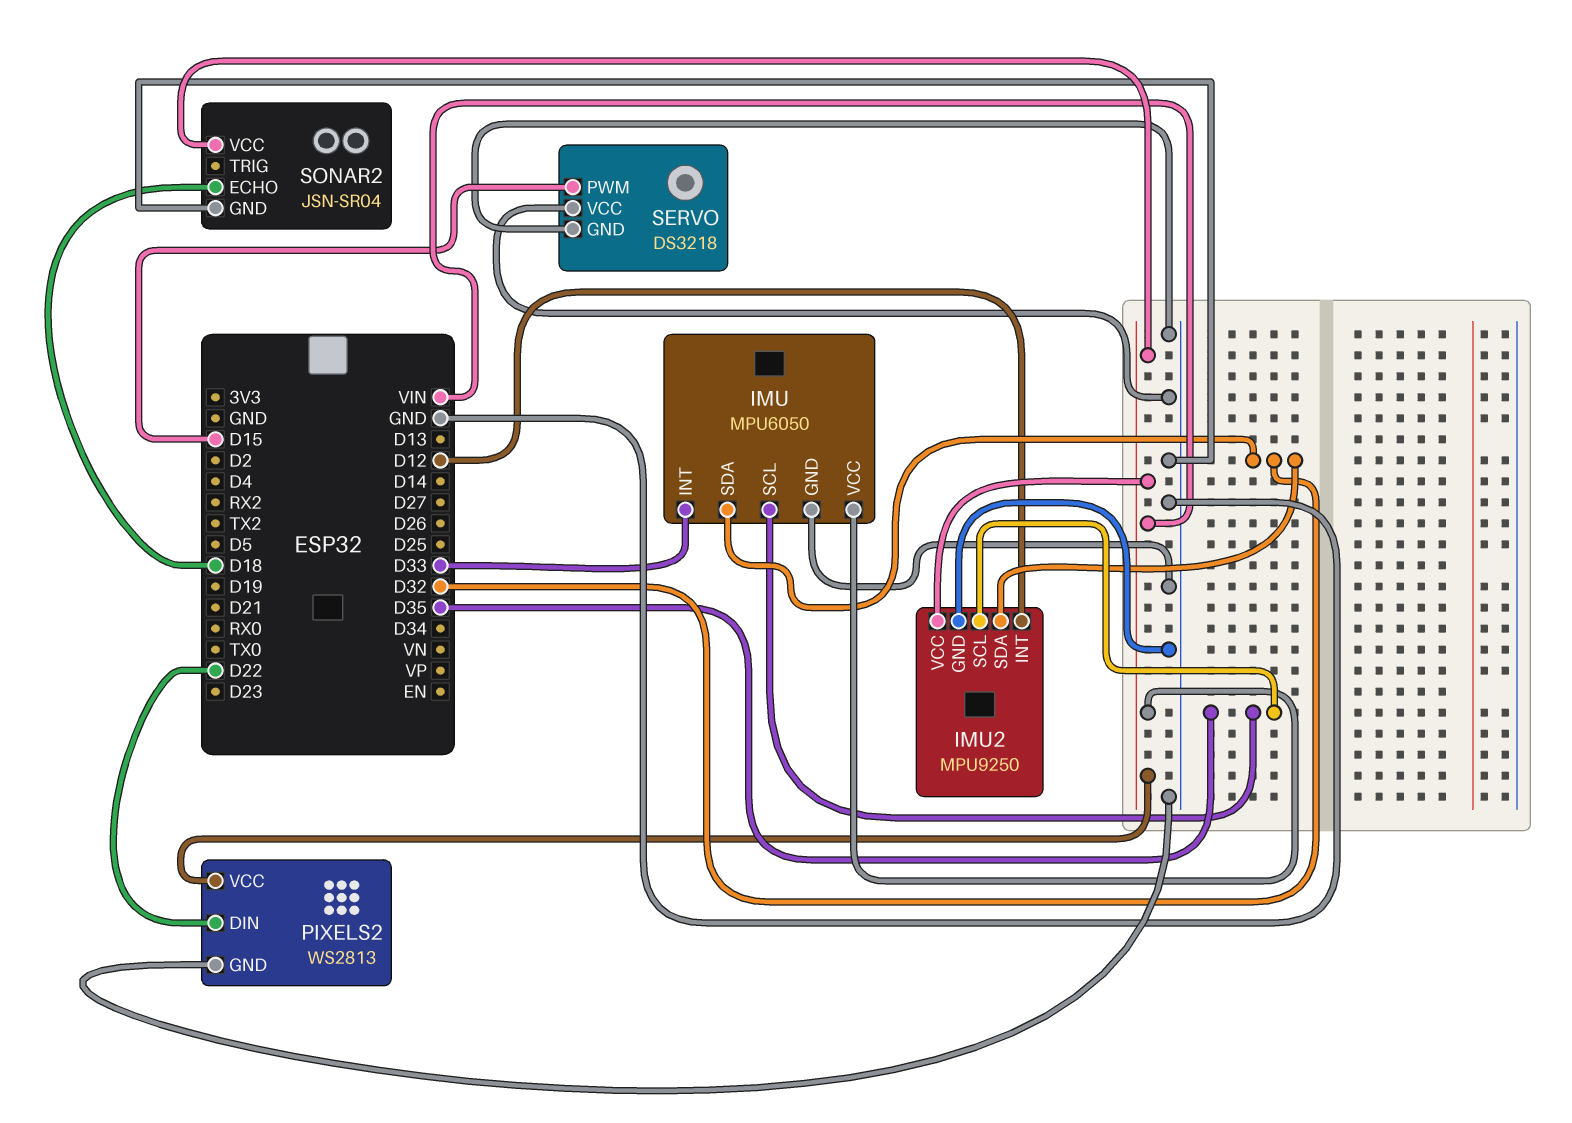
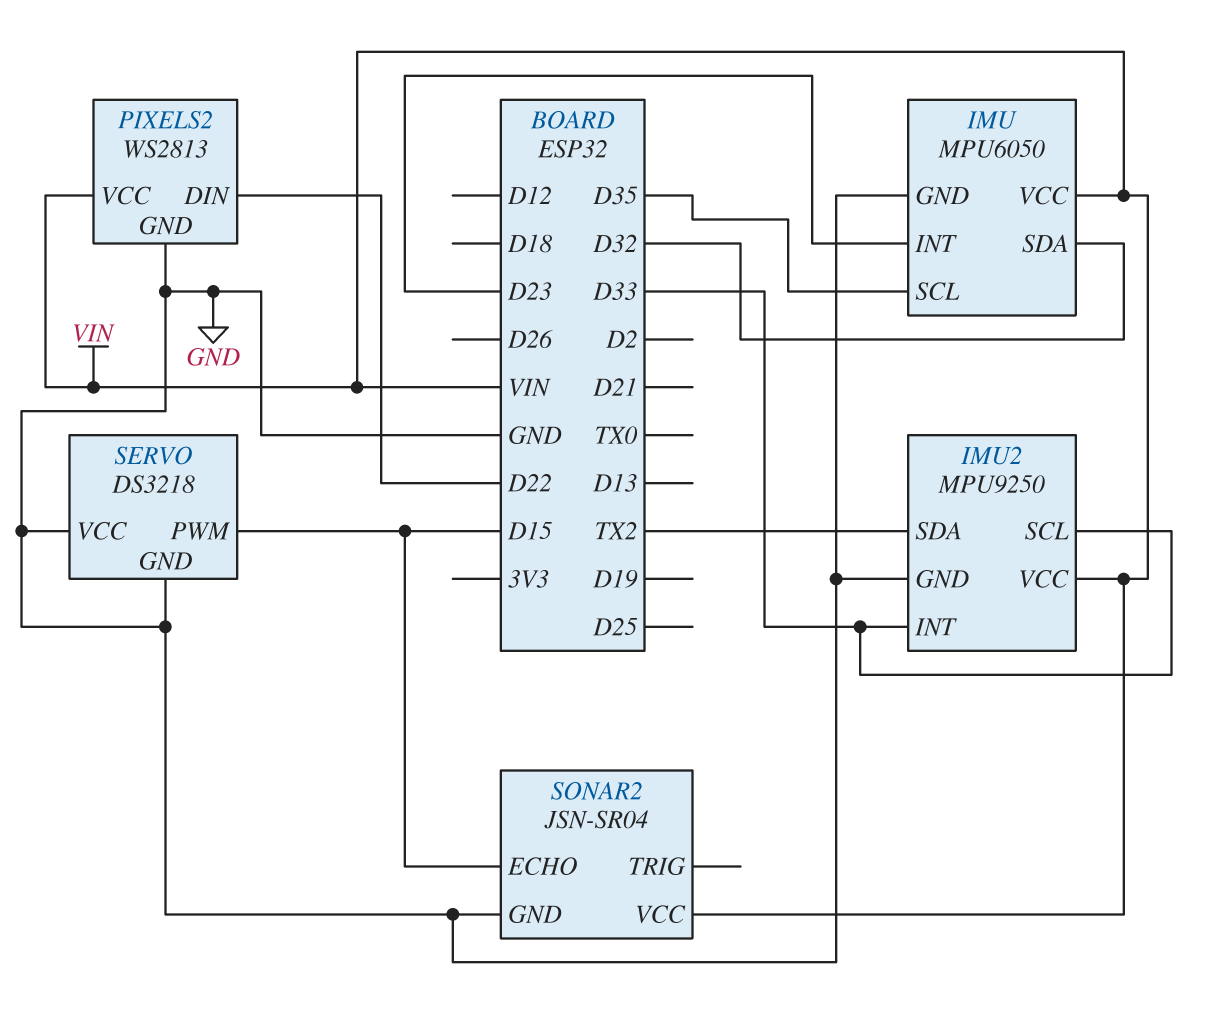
IMU pin INT: D33 -> D23
IMU2 pin INT: D12 -> D33
IMU2 pin SCL: D35 -> D33
IMU2 pin SDA: D32 -> TX2
SONAR2 pin ECHO: D18 -> D15

